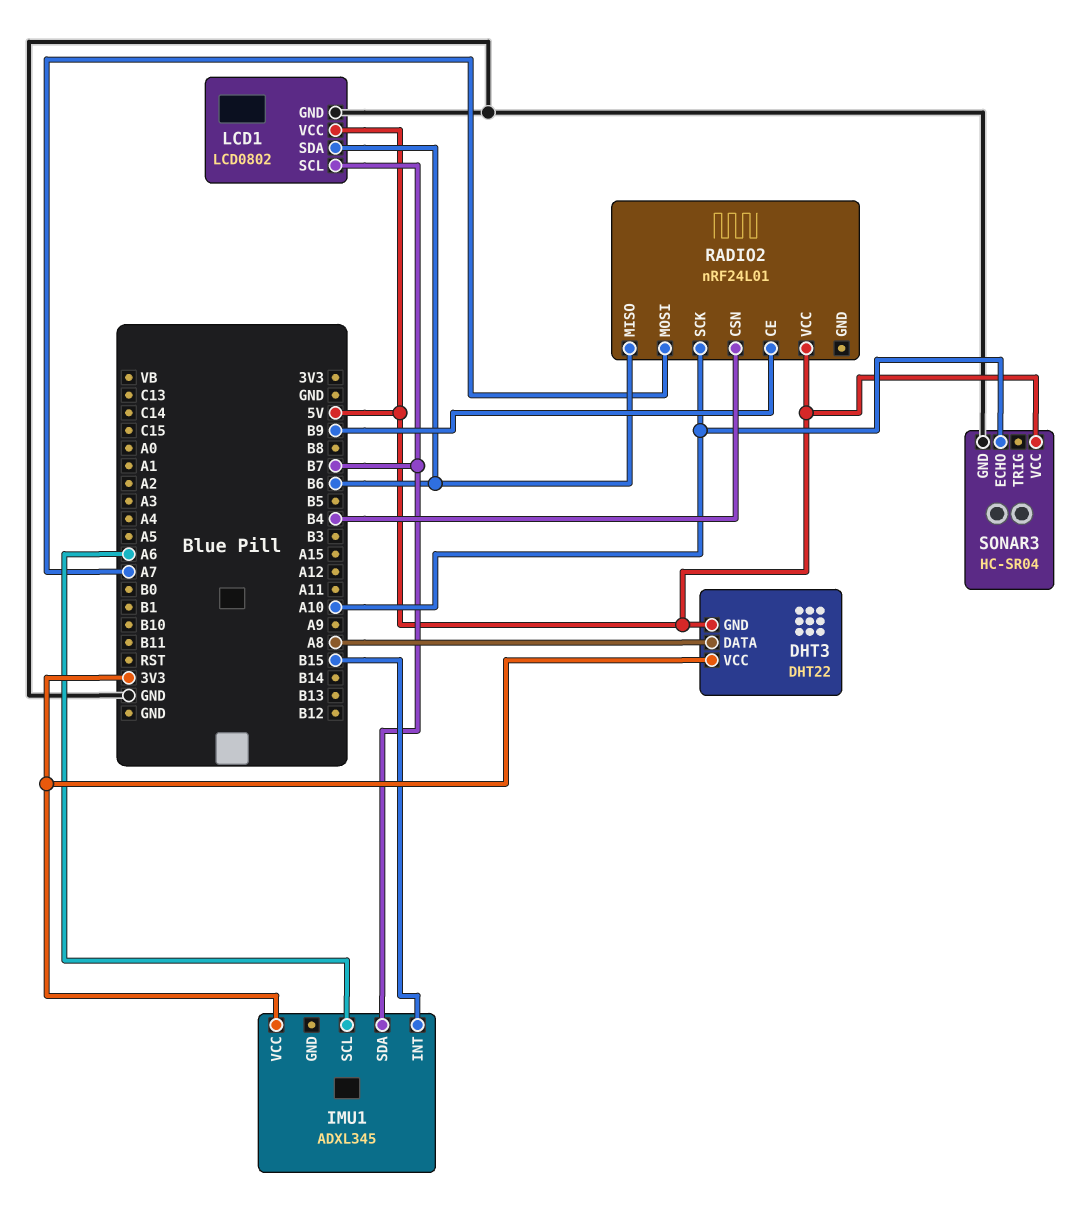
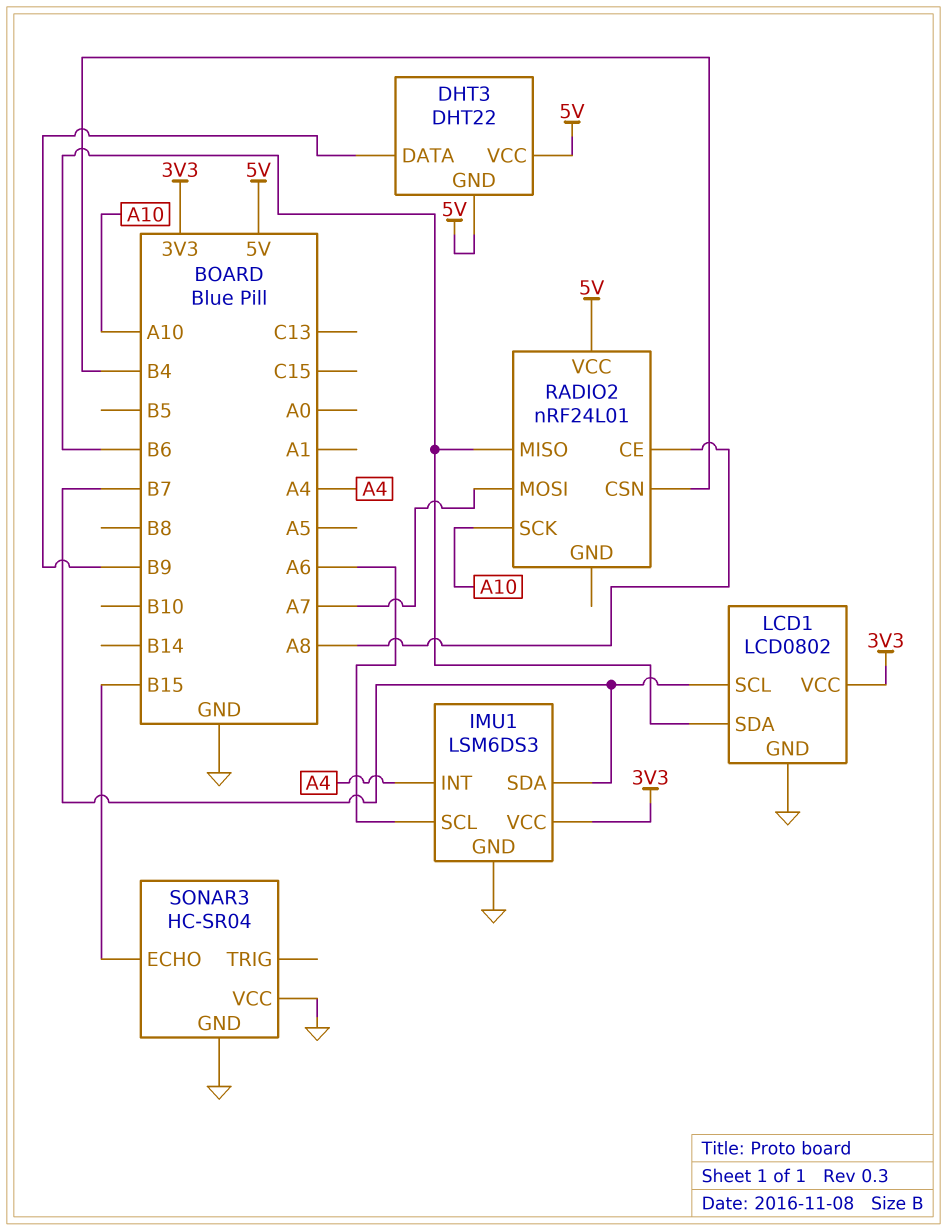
DHT3 pin DATA: A8 -> B9
DHT3 pin VCC: 3V3 -> 5V
IMU1: ADXL345 -> LSM6DS3
IMU1 pin GND: none -> GND
IMU1 pin INT: B15 -> A4
LCD1 pin VCC: 5V -> 3V3
RADIO2 pin CE: B9 -> A8
SONAR3 pin ECHO: A10 -> B15
SONAR3 pin VCC: 5V -> GND

